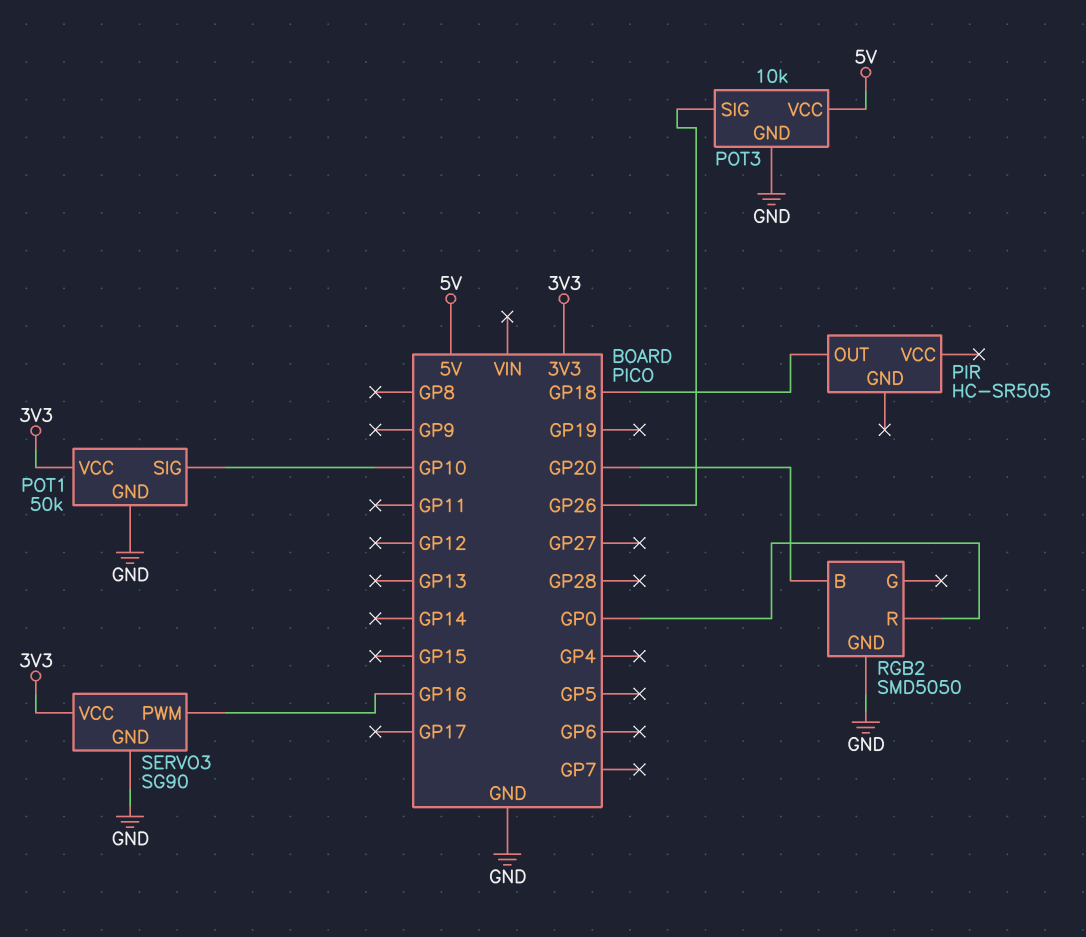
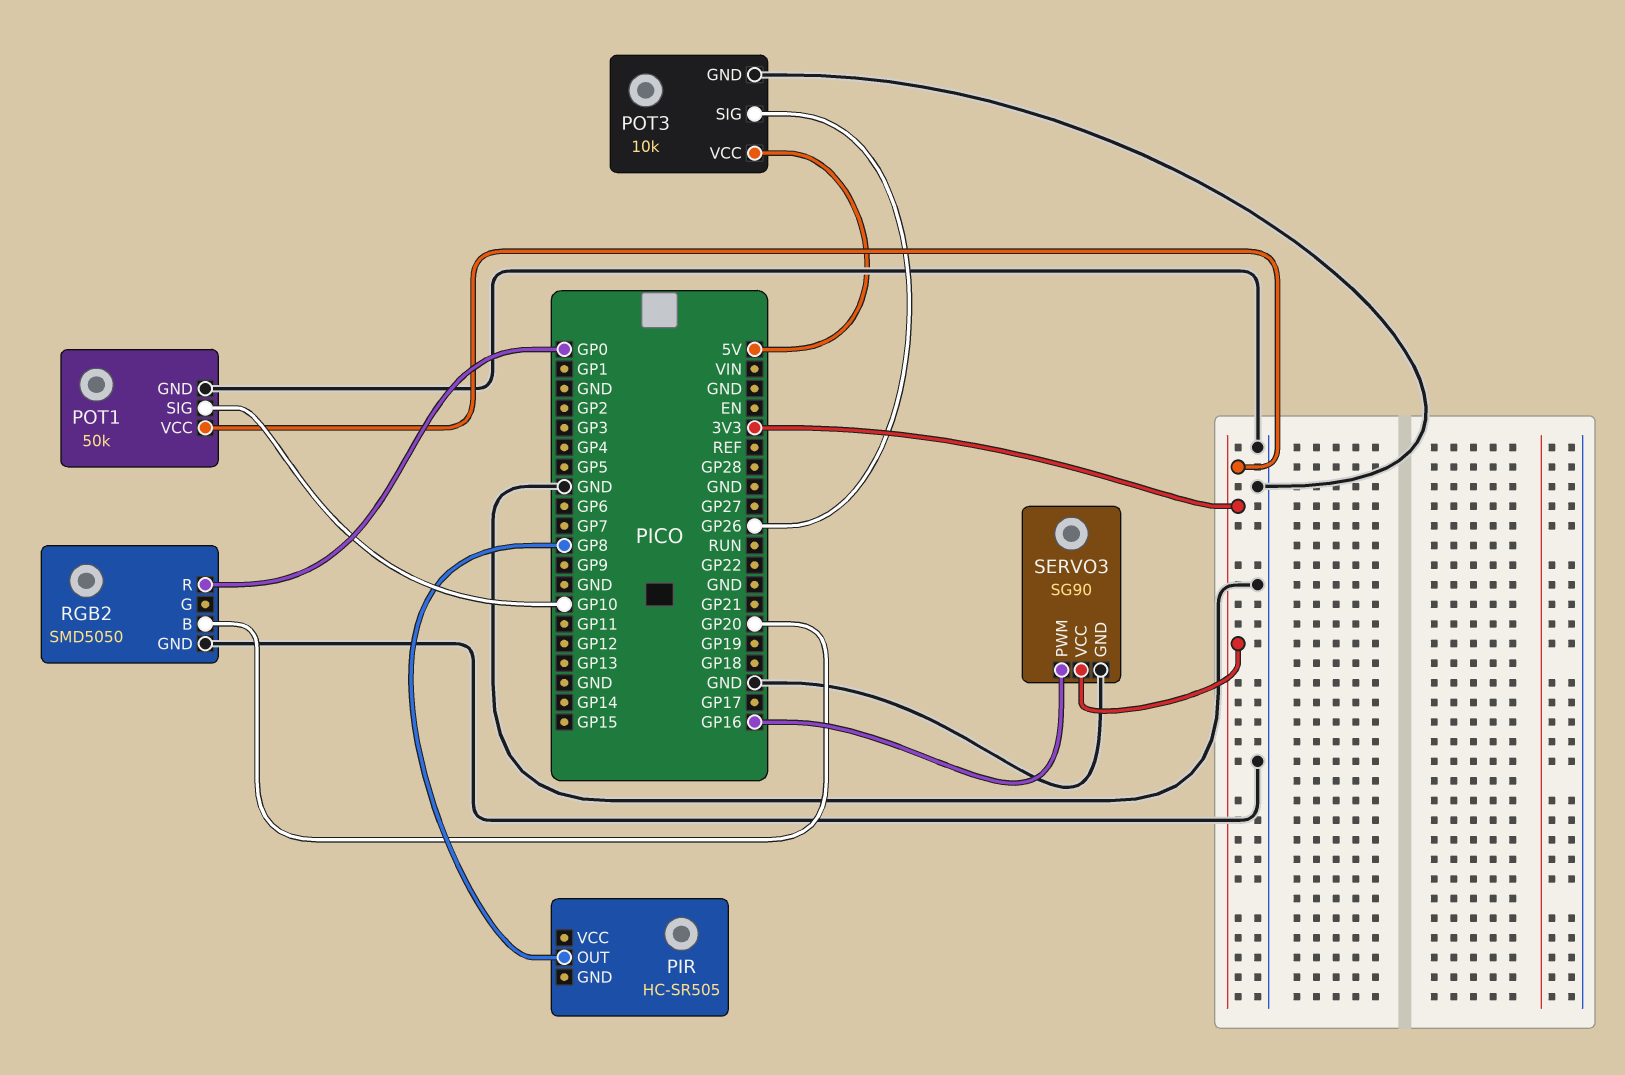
PIR pin OUT: GP18 -> GP8

